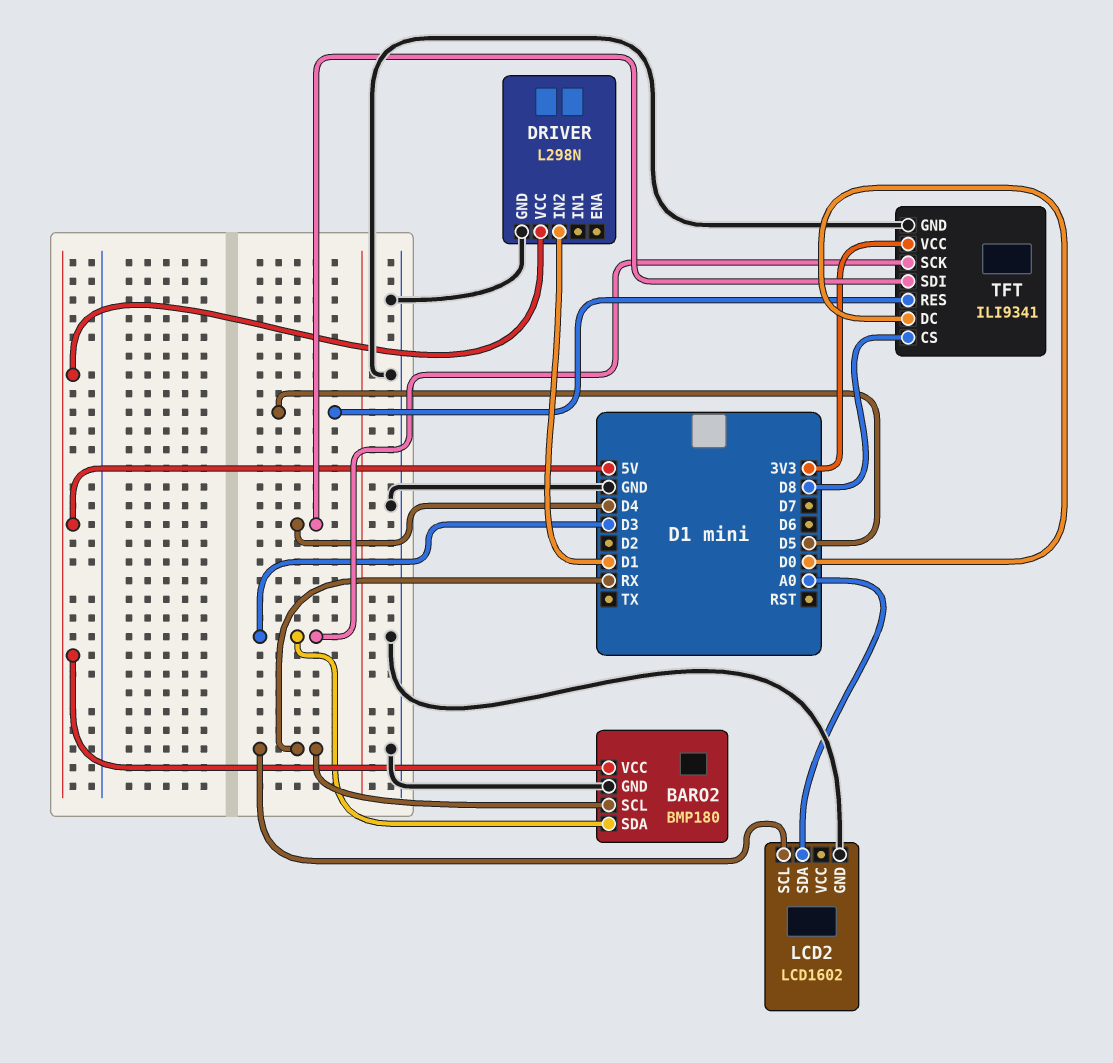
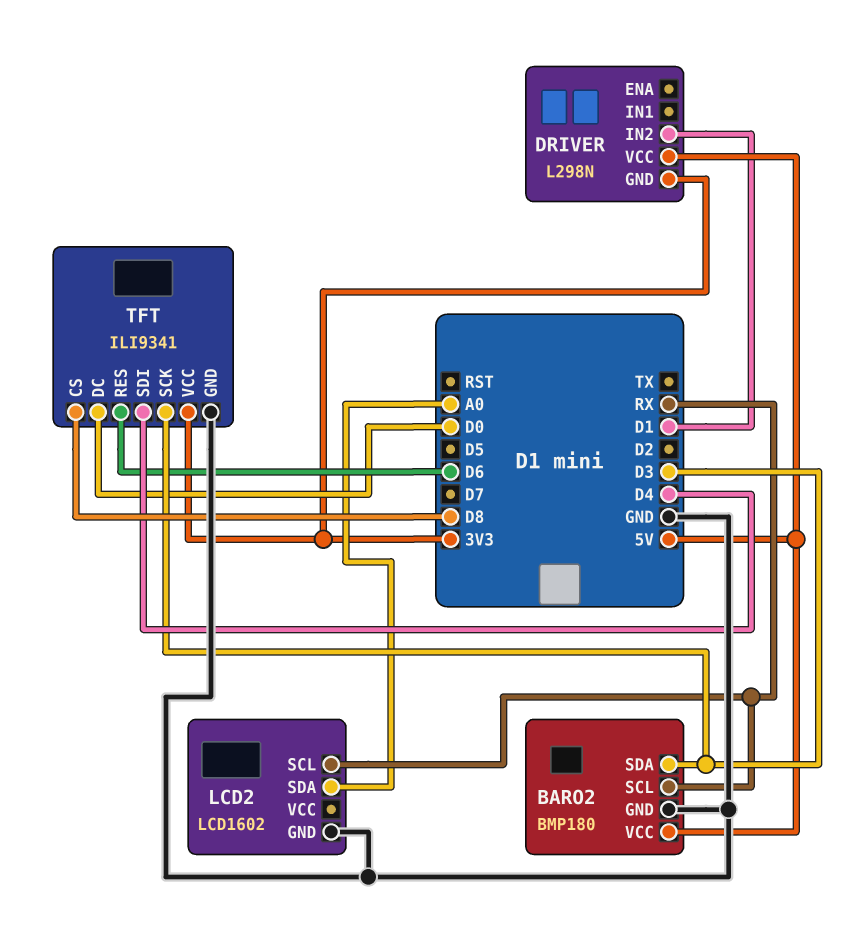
DRIVER pin GND: GND -> 3V3
TFT pin RES: D5 -> D6

